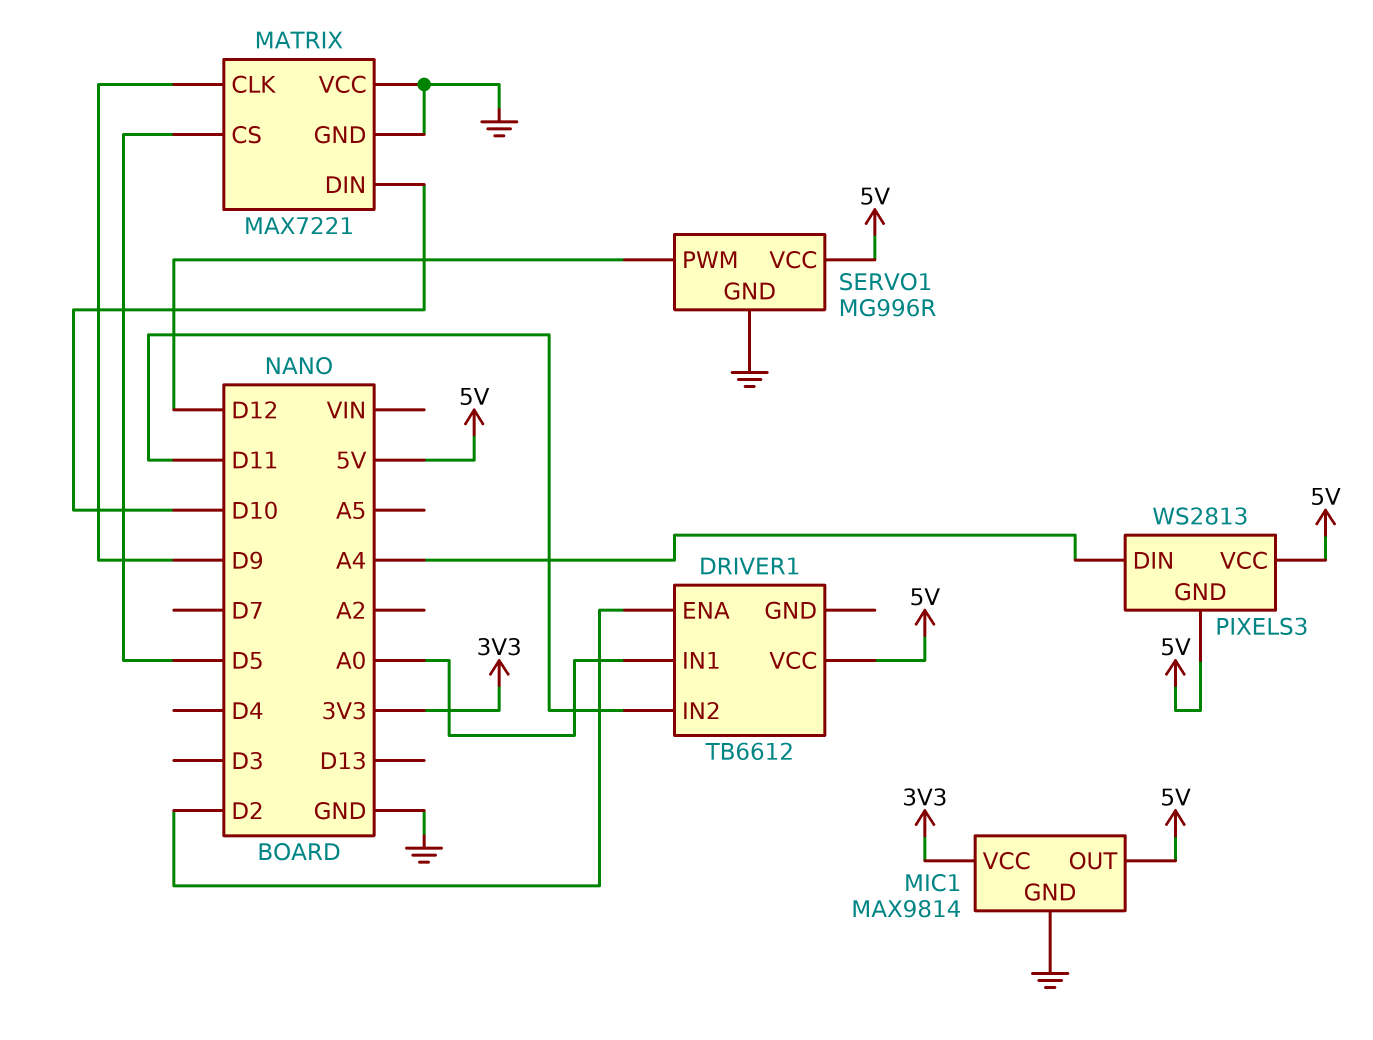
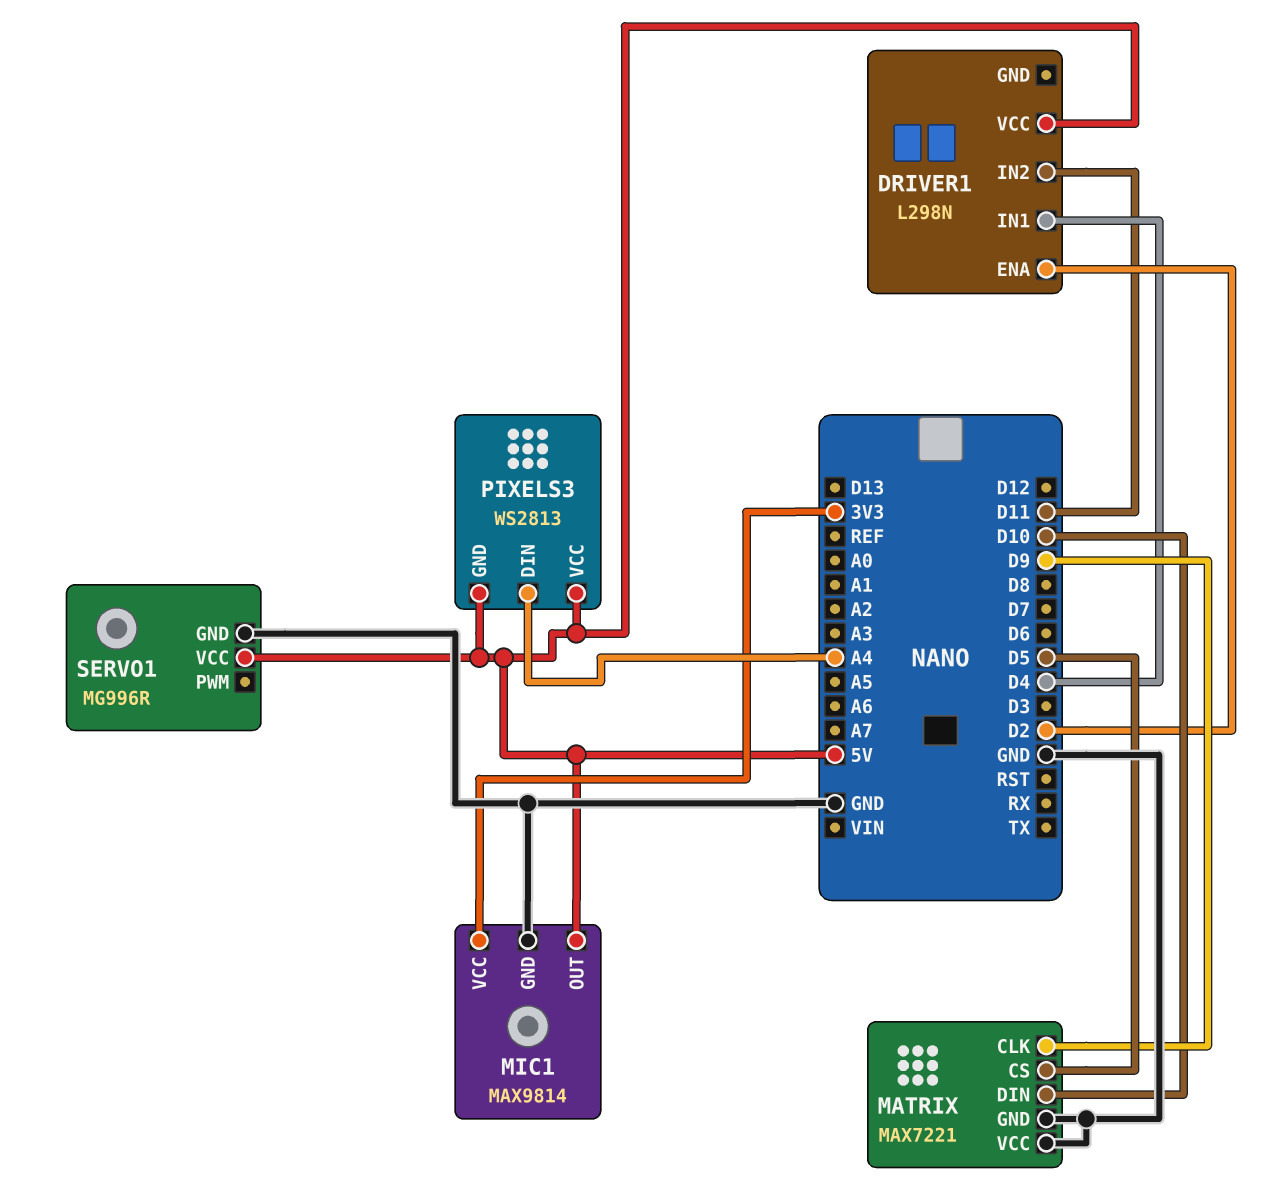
DRIVER1: TB6612 -> L298N
DRIVER1 pin IN1: A0 -> D4
SERVO1 pin PWM: D12 -> none

